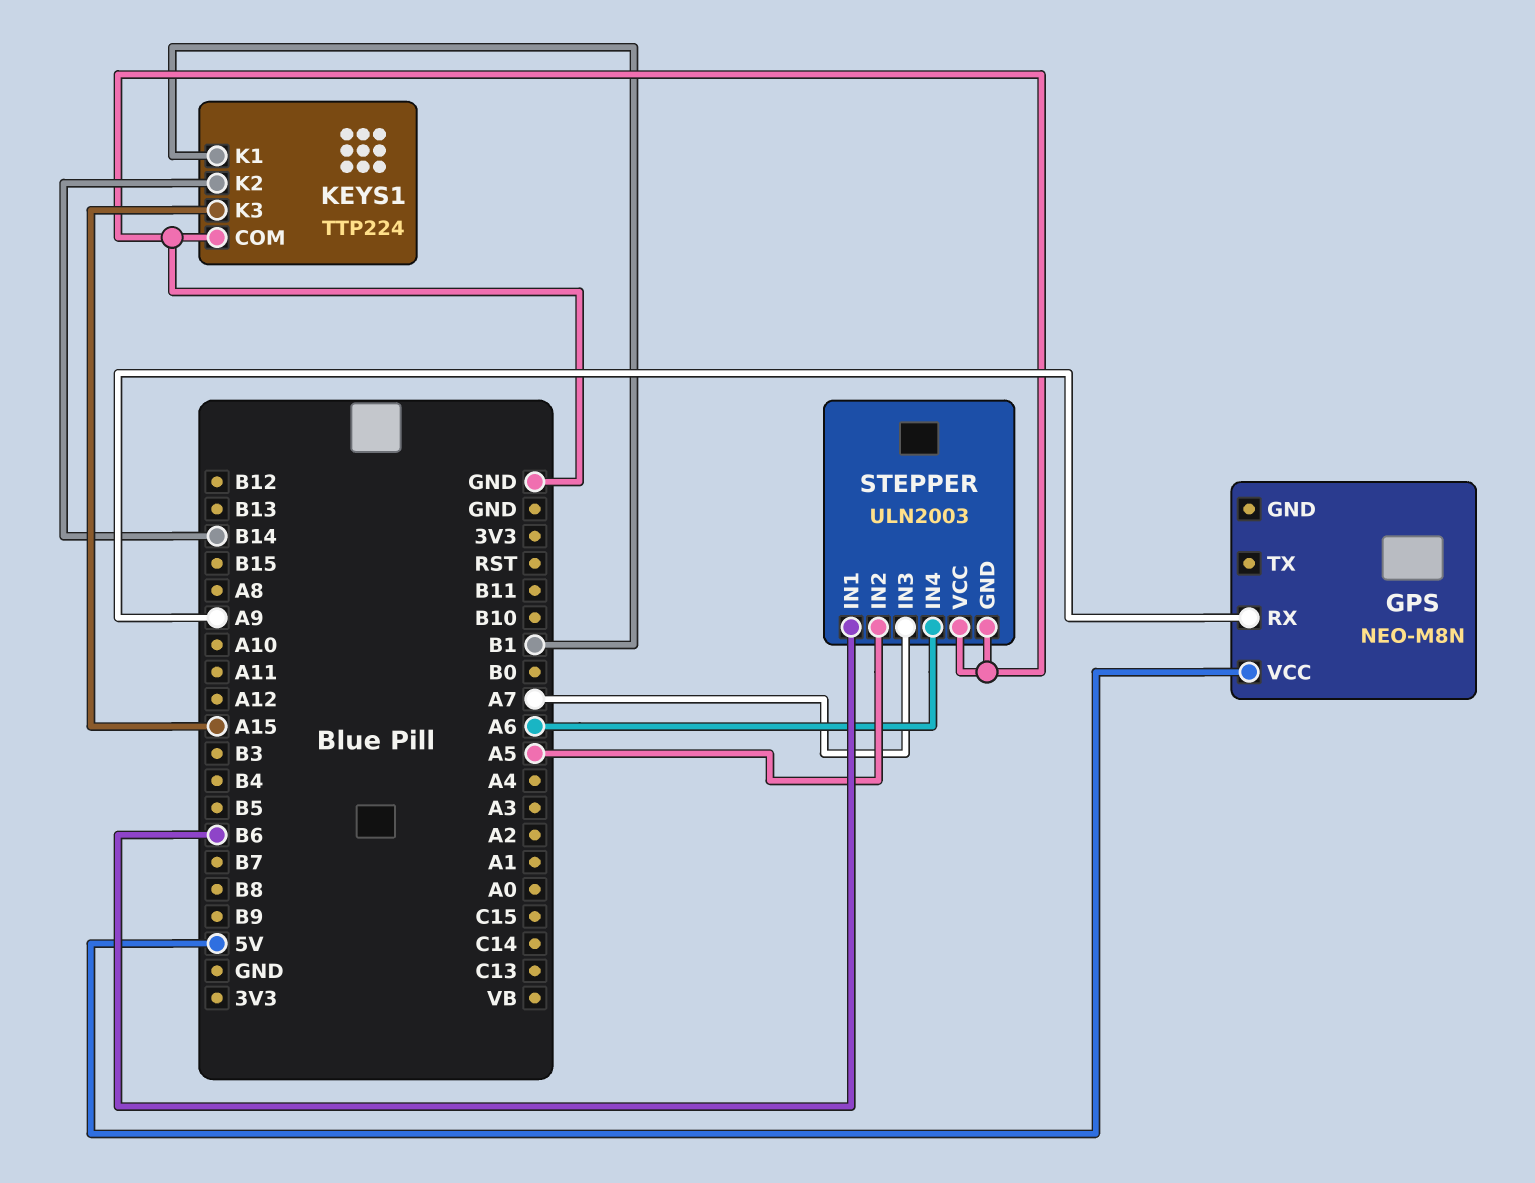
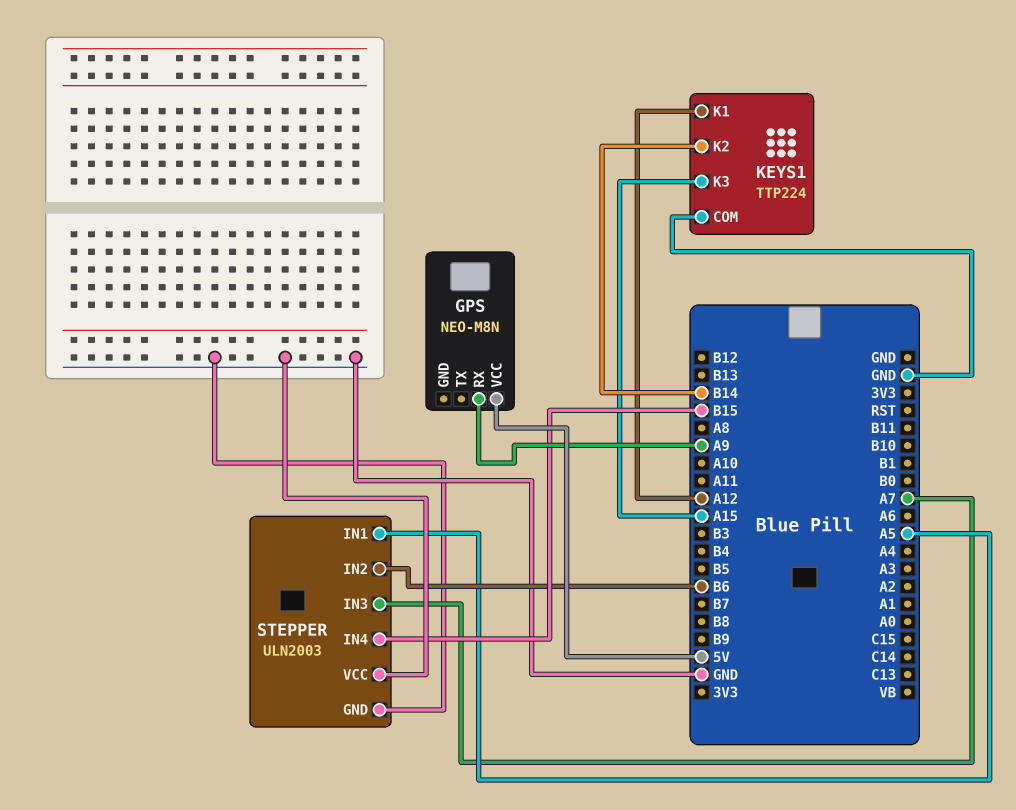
KEYS1 pin K1: B1 -> A12
STEPPER pin IN1: B6 -> A5
STEPPER pin IN2: A5 -> B6
STEPPER pin IN4: A6 -> B15

